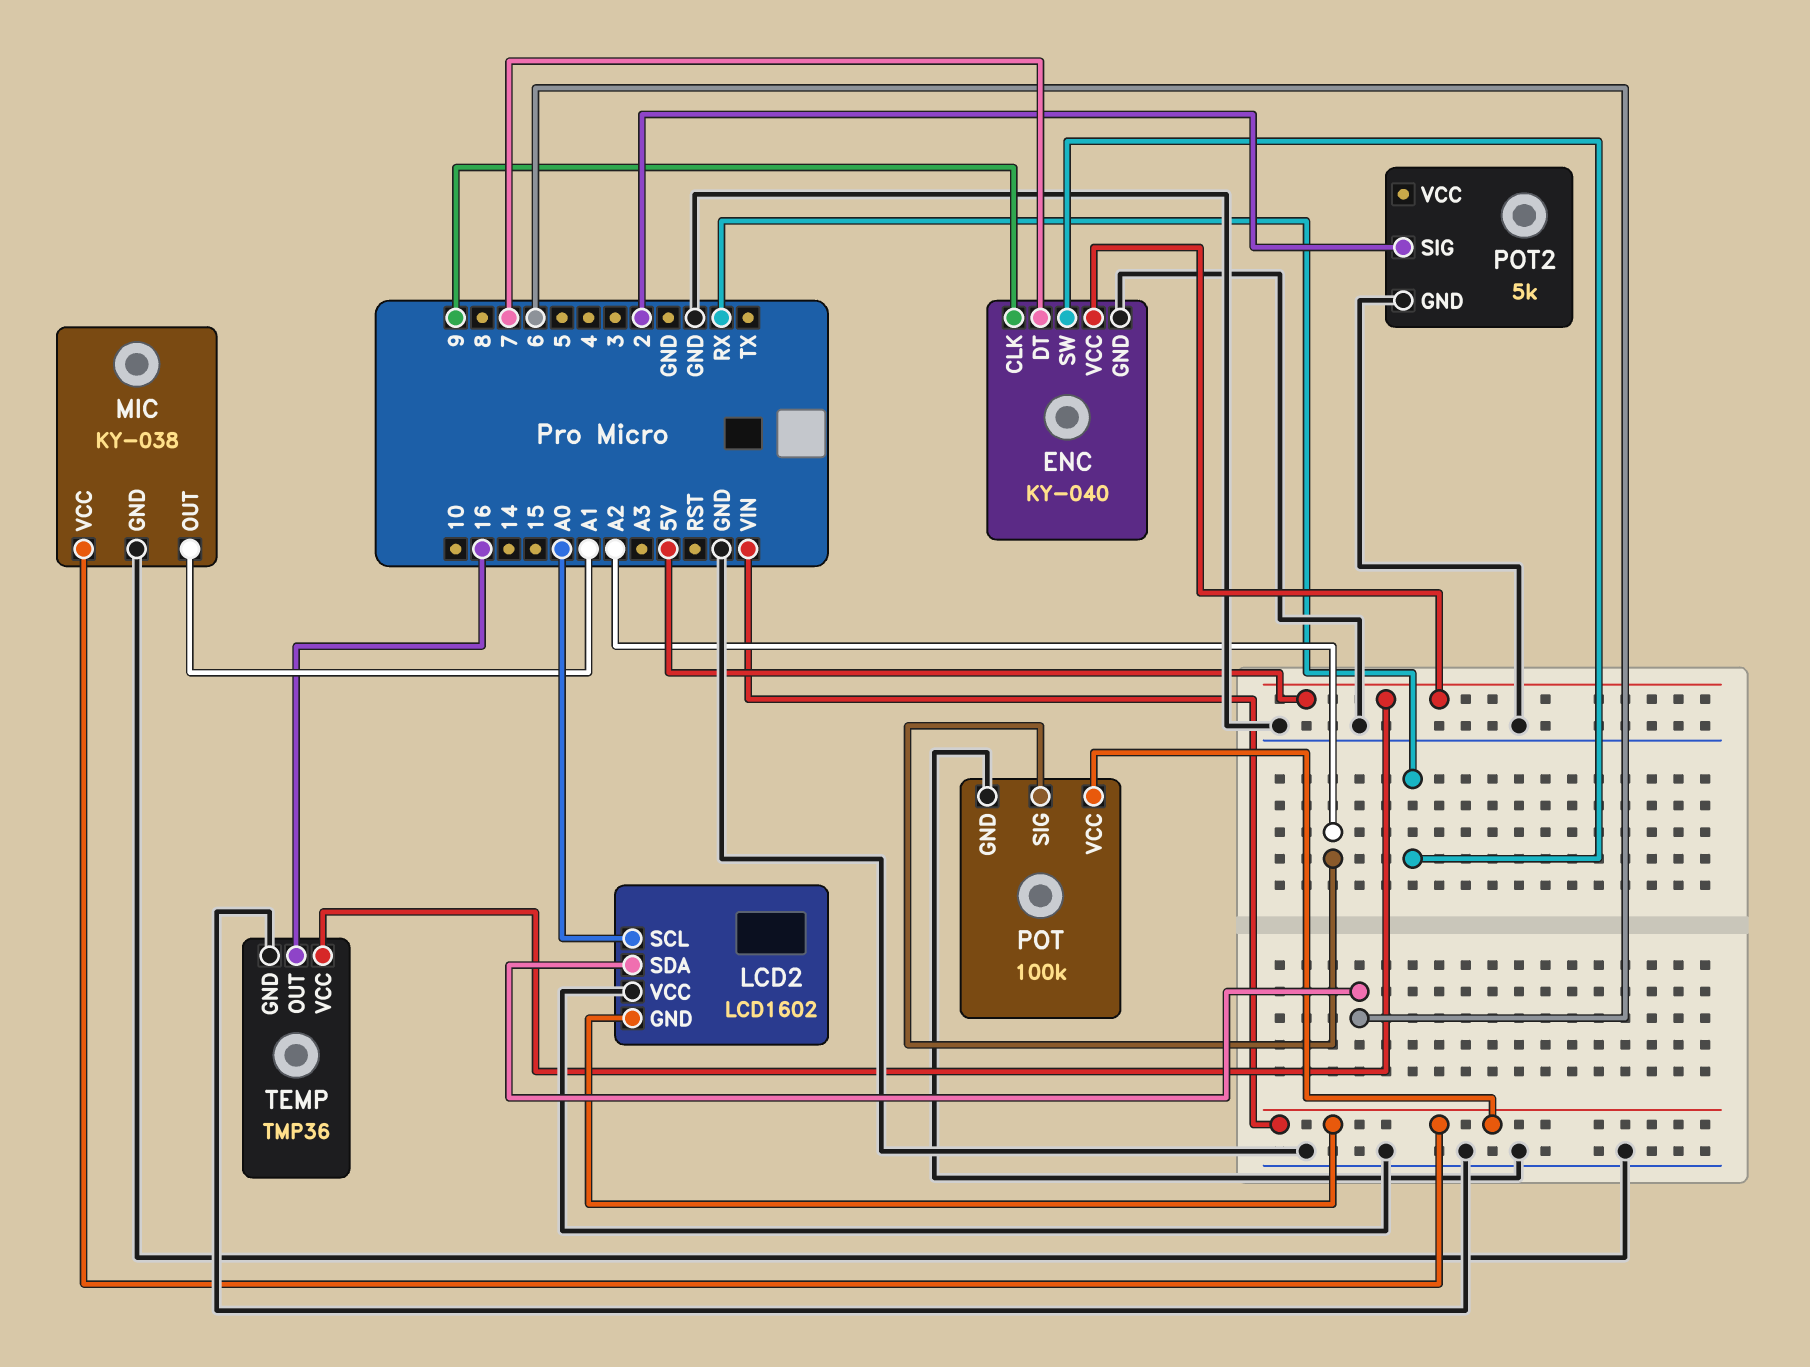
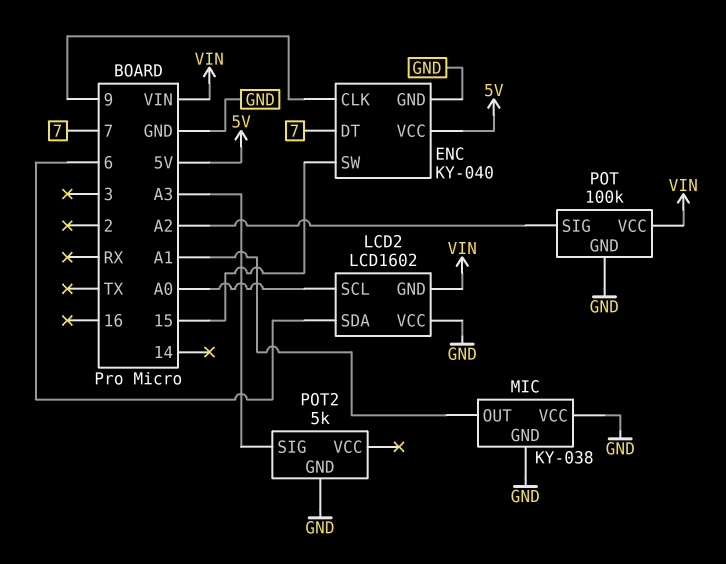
ENC pin SW: RX -> 15
MIC pin VCC: VIN -> GND
POT2 pin SIG: 2 -> A3
TEMP: TMP36 -> none
TEMP pin GND: GND -> none
TEMP pin OUT: 16 -> none
TEMP pin VCC: 5V -> none

